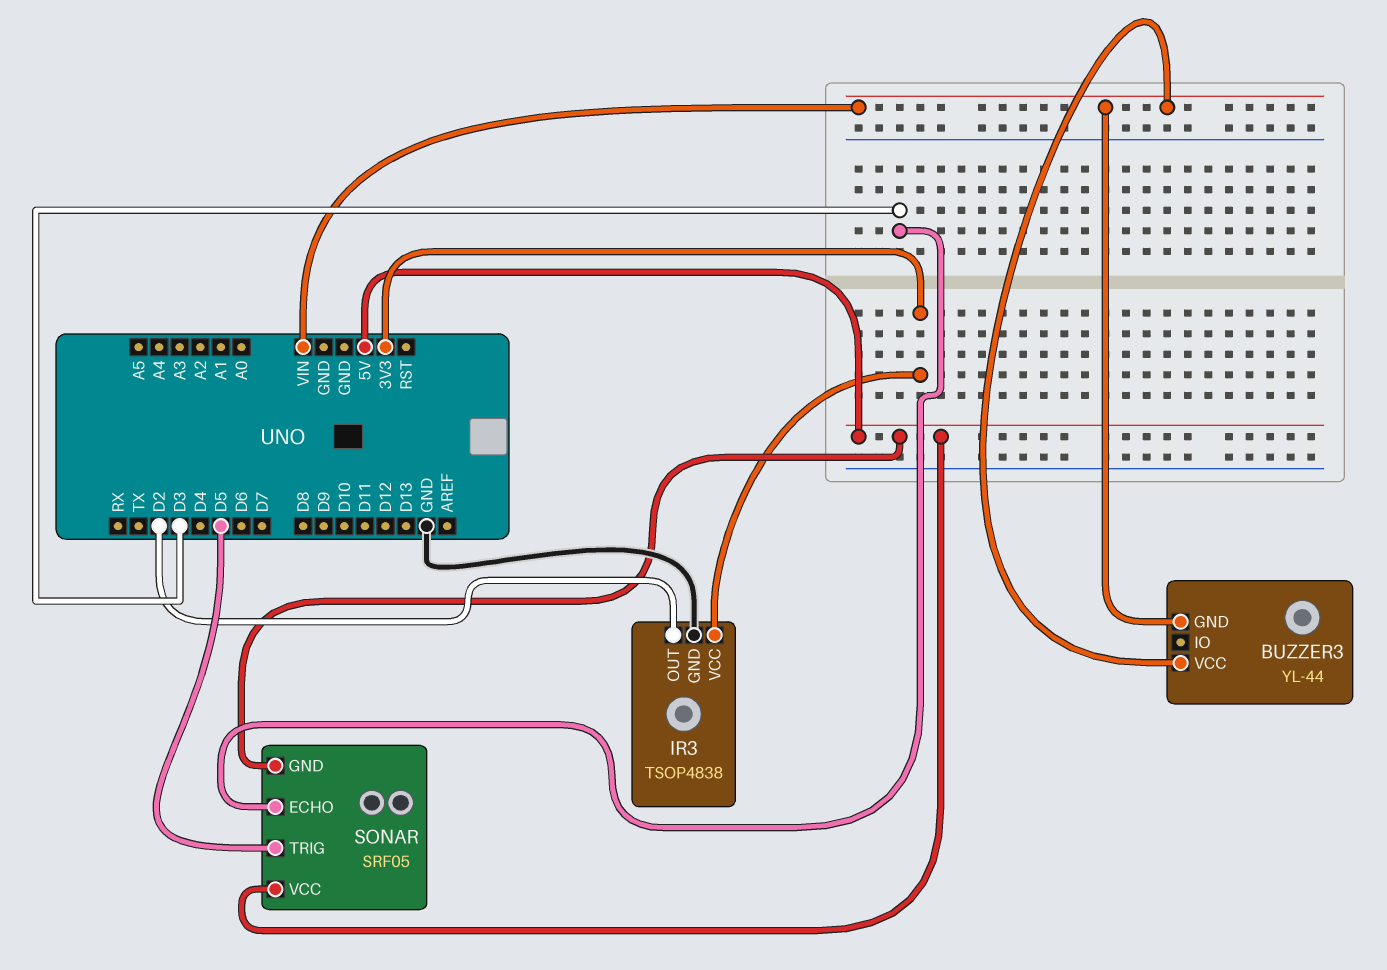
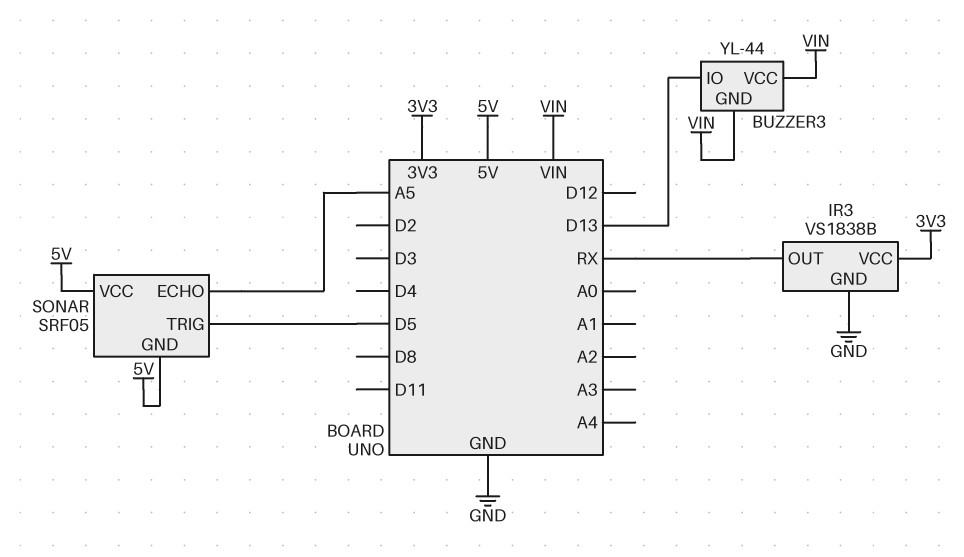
BUZZER3 pin IO: none -> D13
IR3: TSOP4838 -> VS1838B
IR3 pin OUT: D2 -> RX
SONAR pin ECHO: D3 -> A5

